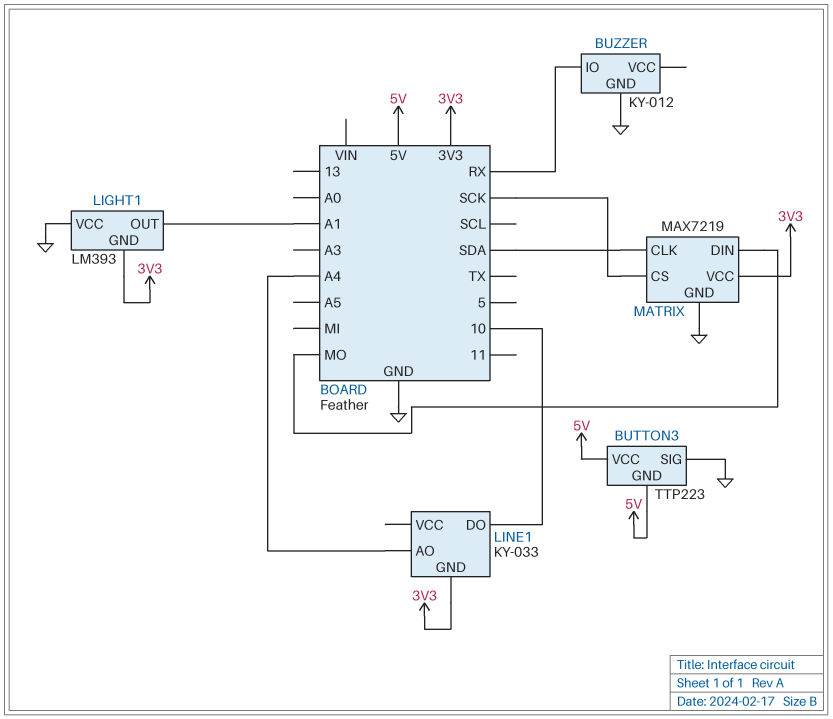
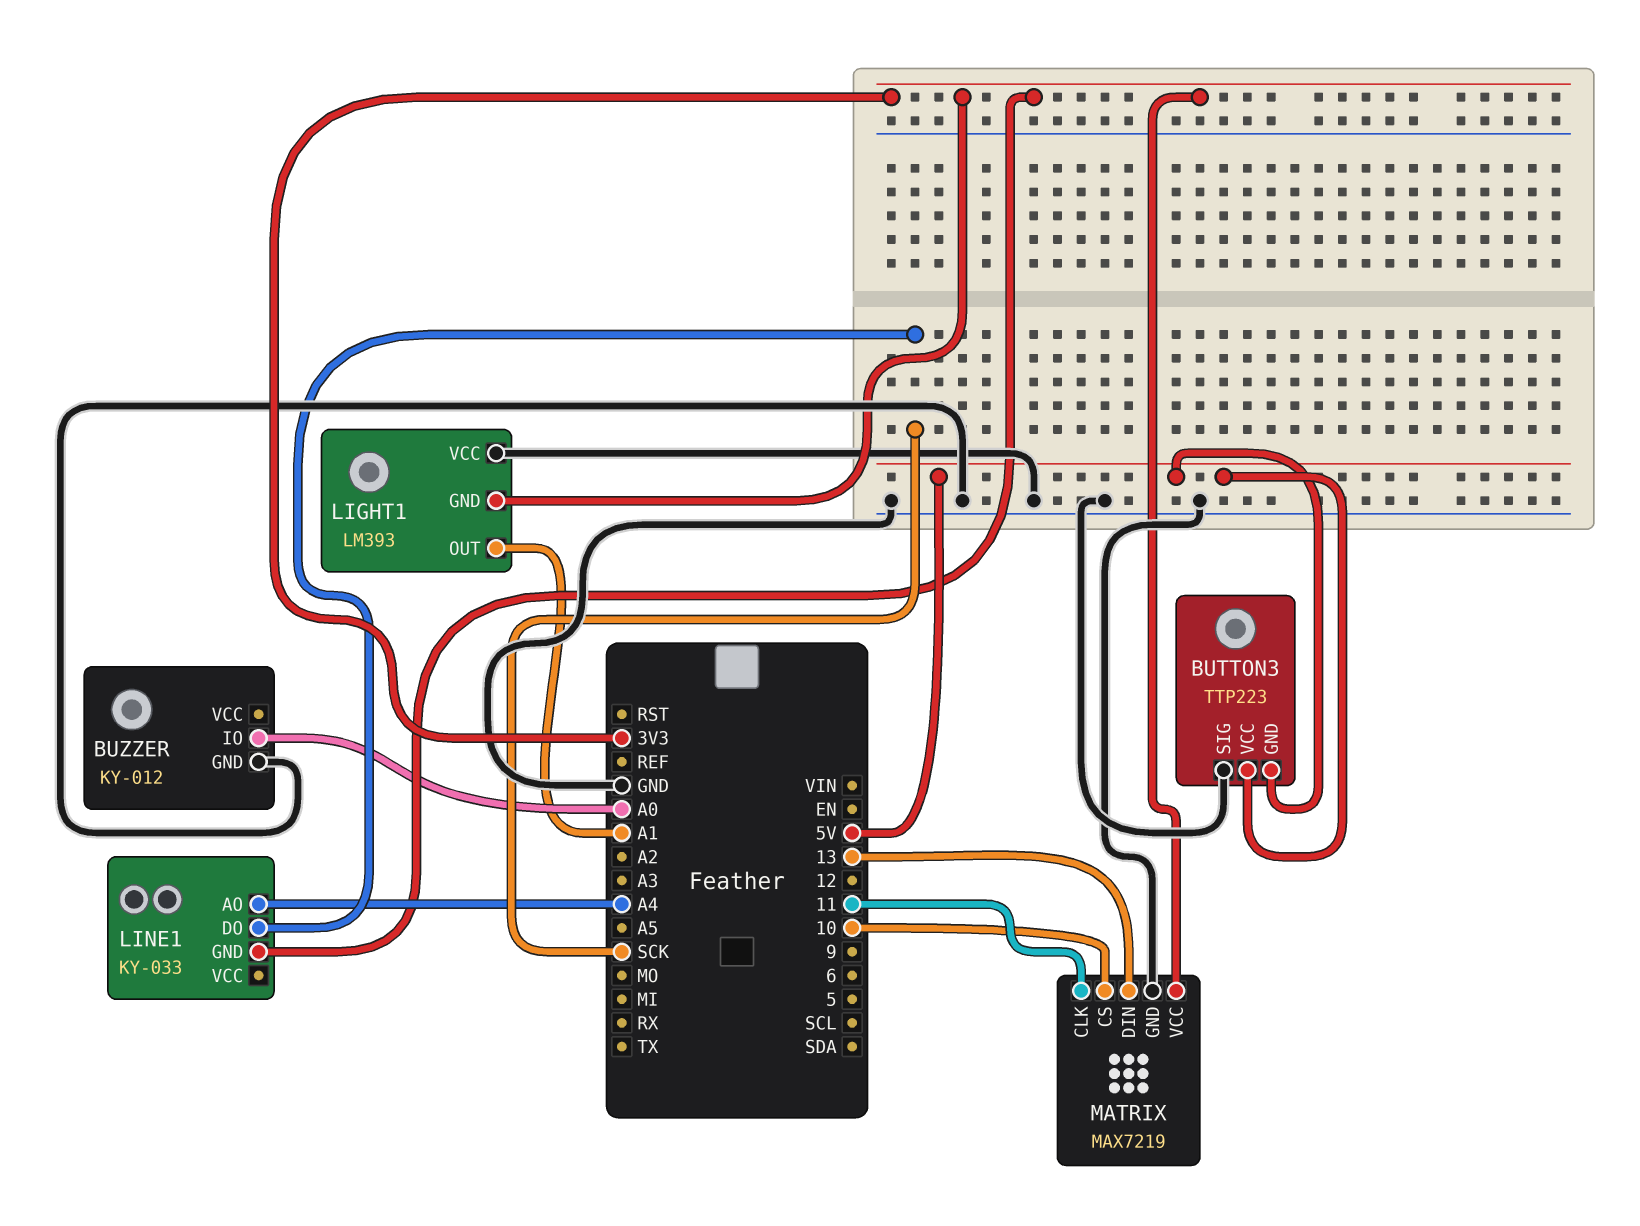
BUZZER pin IO: RX -> A0
LINE1 pin DO: 10 -> SCK
MATRIX pin CLK: SDA -> 11
MATRIX pin CS: SCK -> 10
MATRIX pin DIN: MO -> 13

